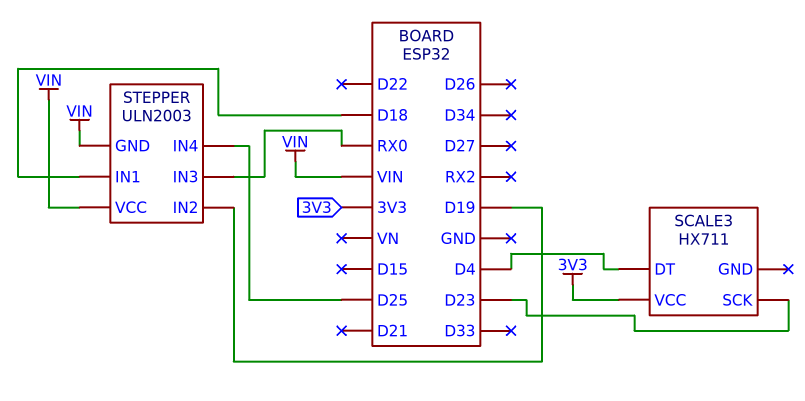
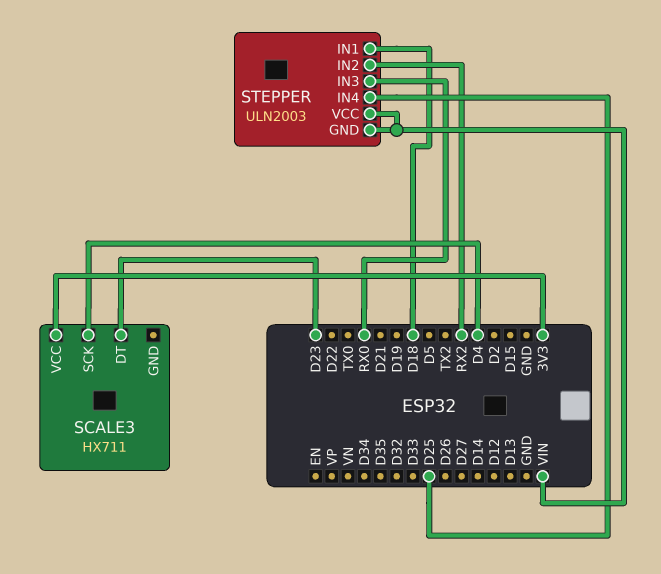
SCALE3 pin DT: D4 -> D23
SCALE3 pin SCK: D23 -> D4
STEPPER pin IN2: D19 -> RX2

